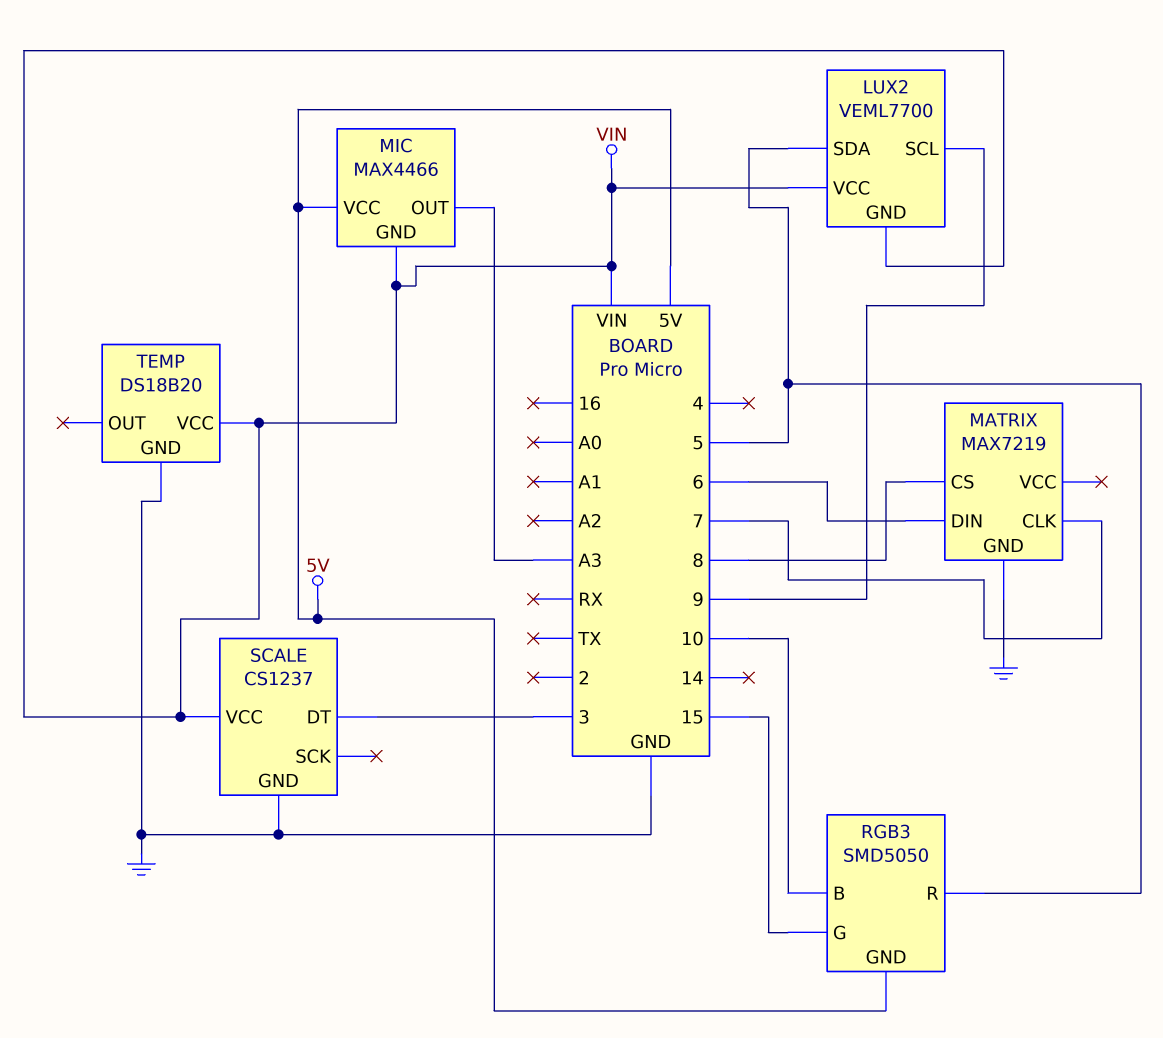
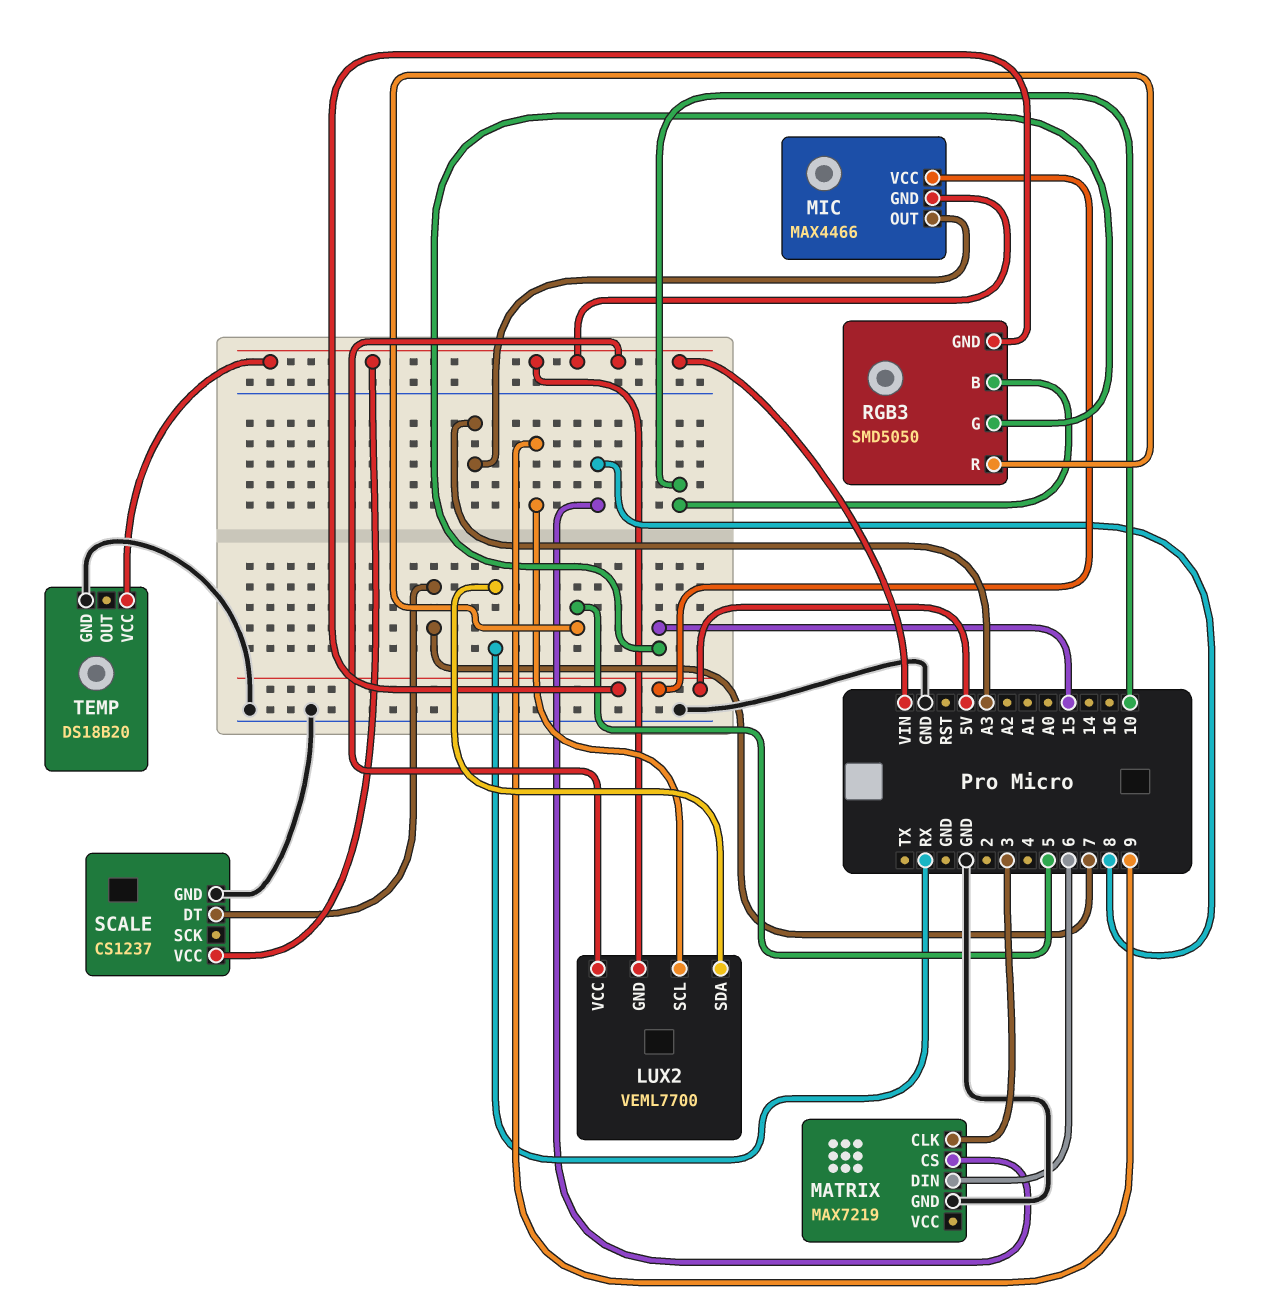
LUX2 pin SDA: 5 -> RX
MATRIX pin CLK: 7 -> 3
SCALE pin DT: 3 -> 7

